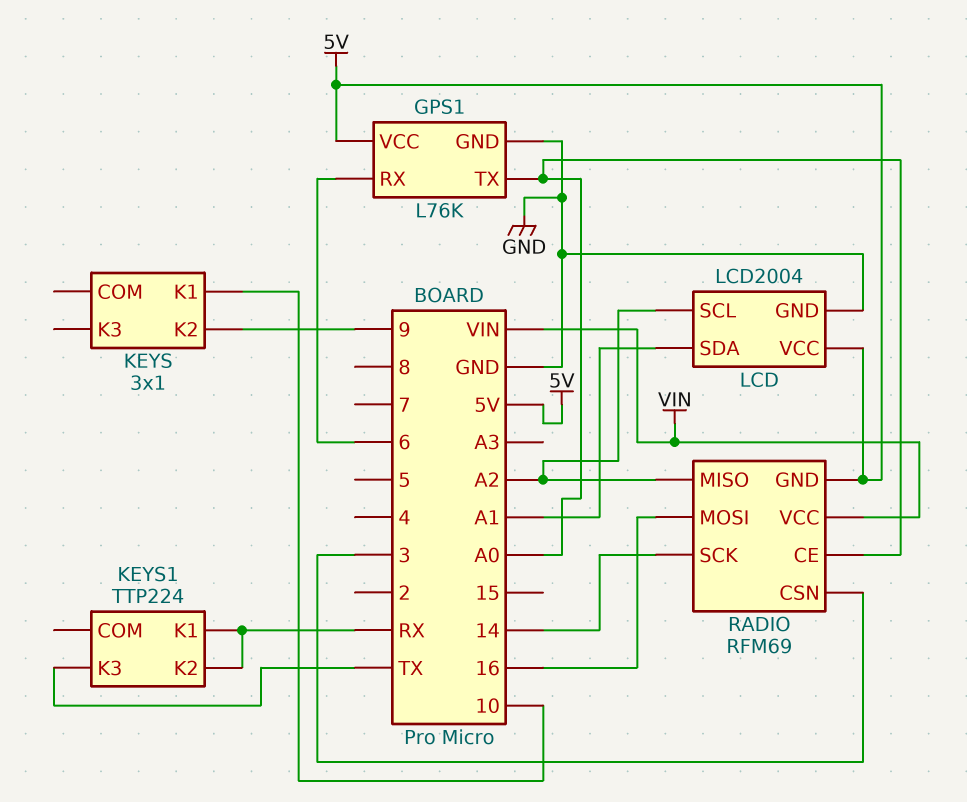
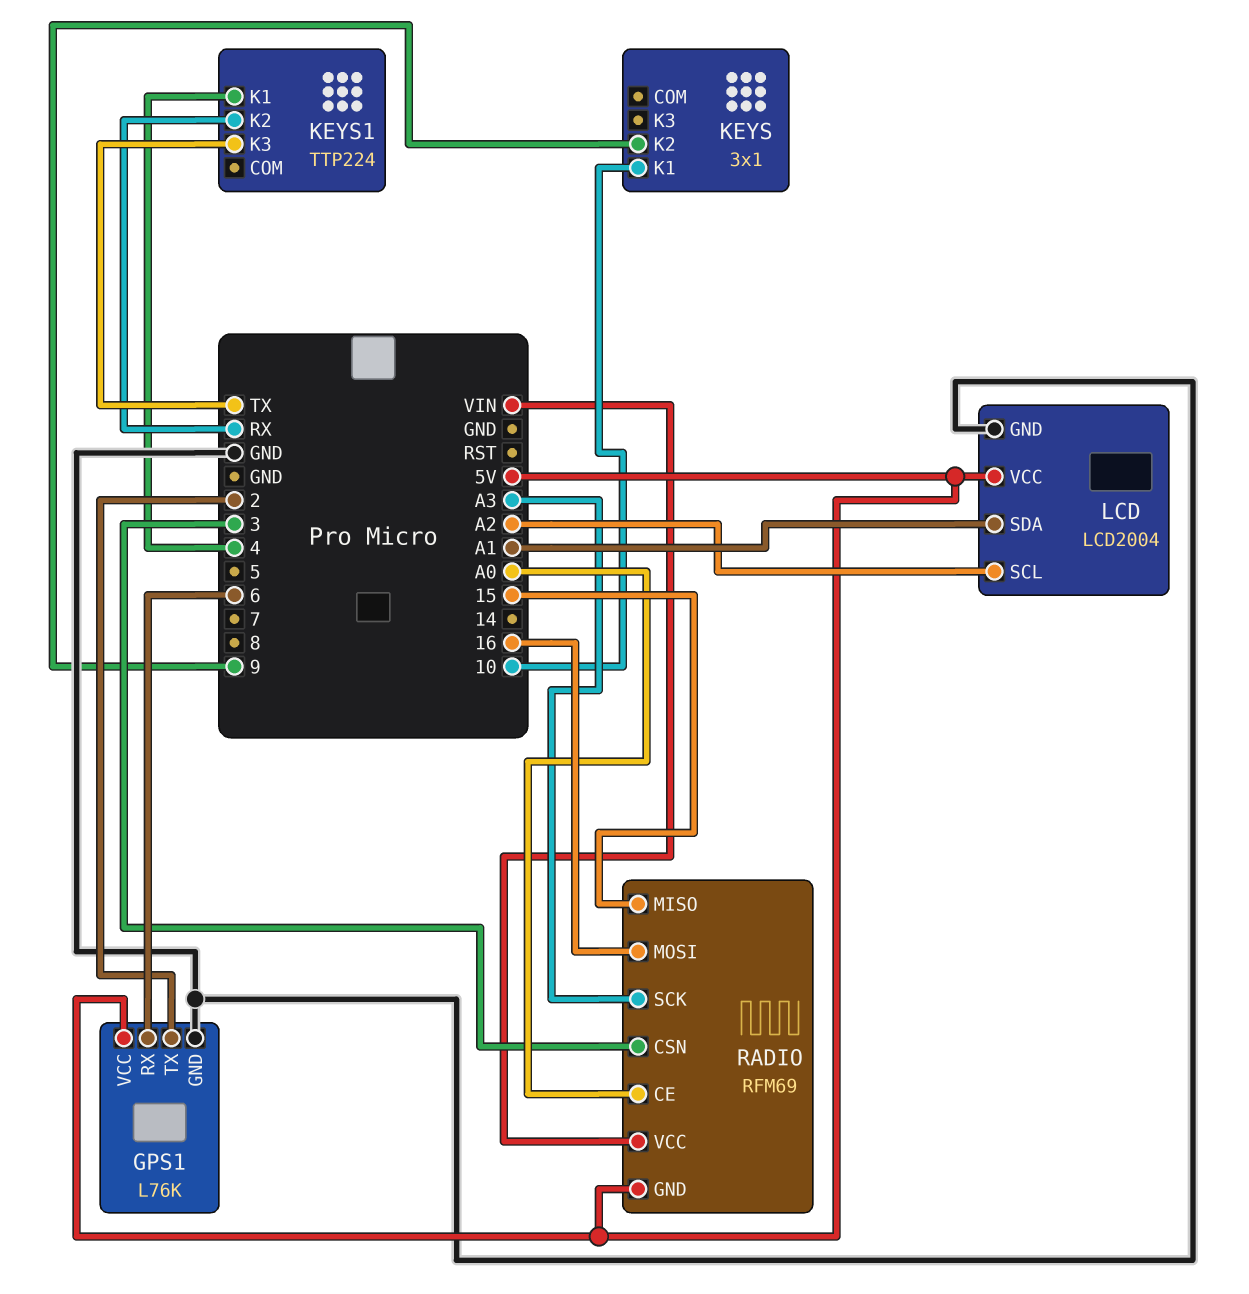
GPS1 pin TX: A0 -> 2
KEYS1 pin K1: RX -> 4
RADIO pin MISO: A2 -> 15
RADIO pin SCK: 14 -> A3

